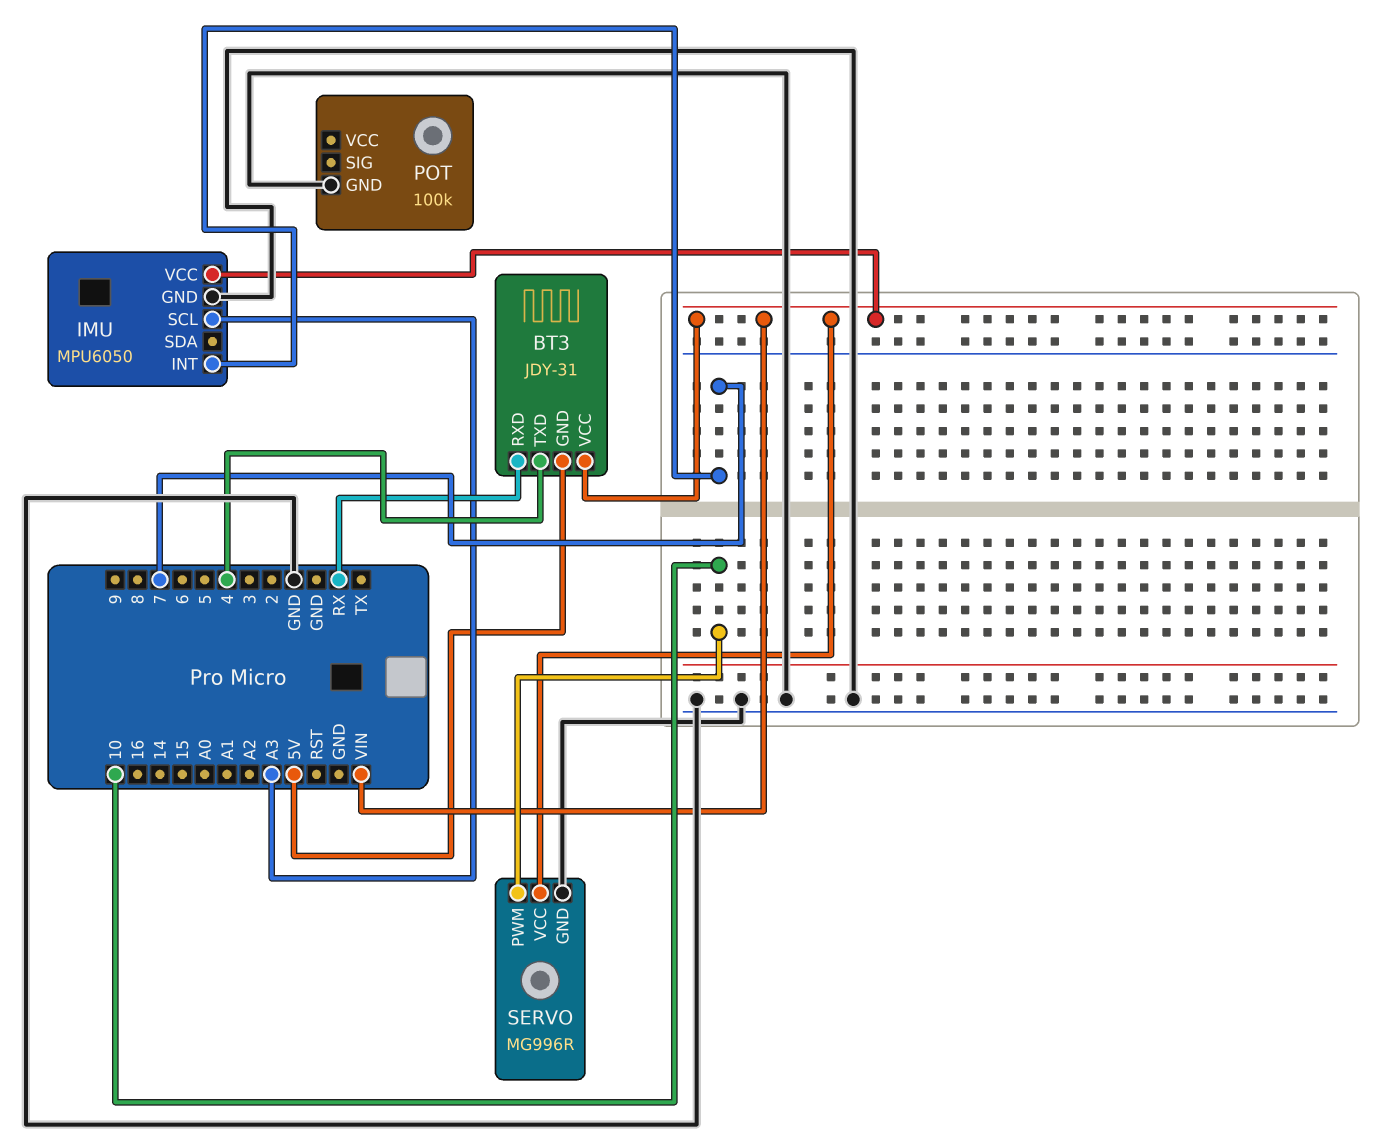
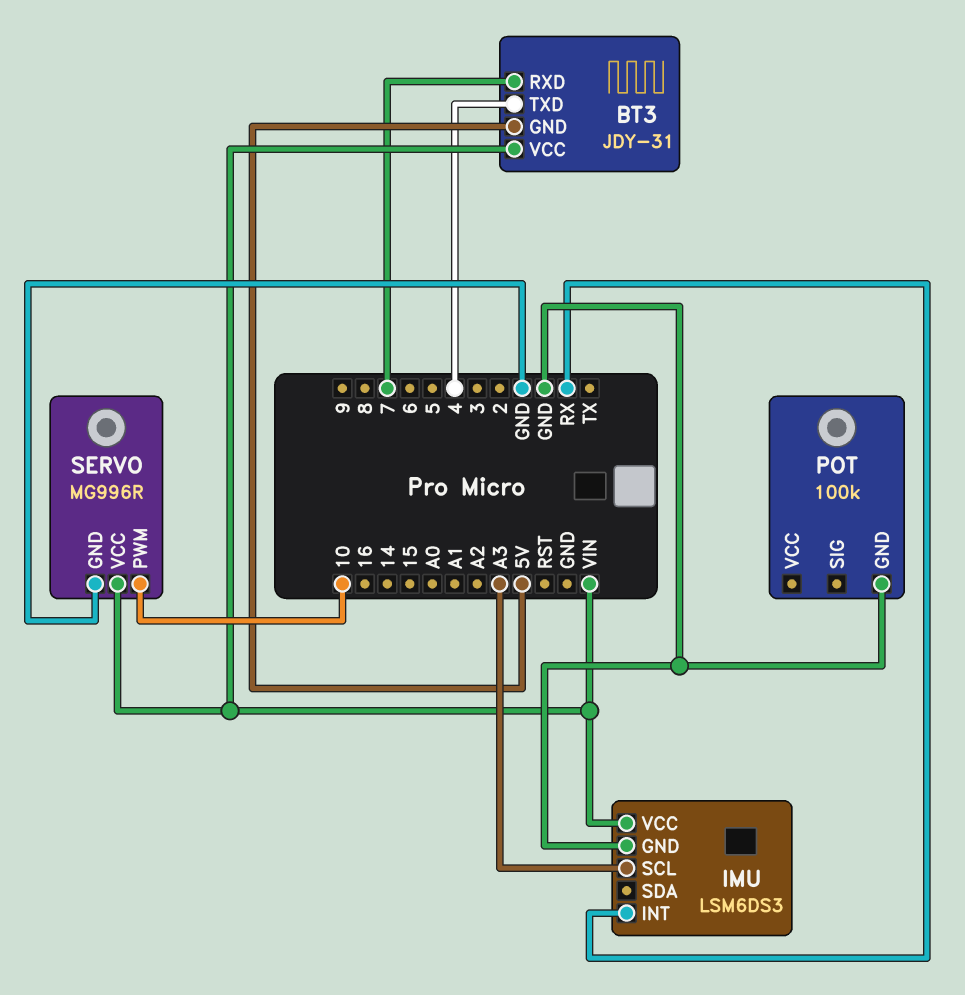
BT3 pin RXD: RX -> 7
IMU: MPU6050 -> LSM6DS3
IMU pin INT: 7 -> RX

